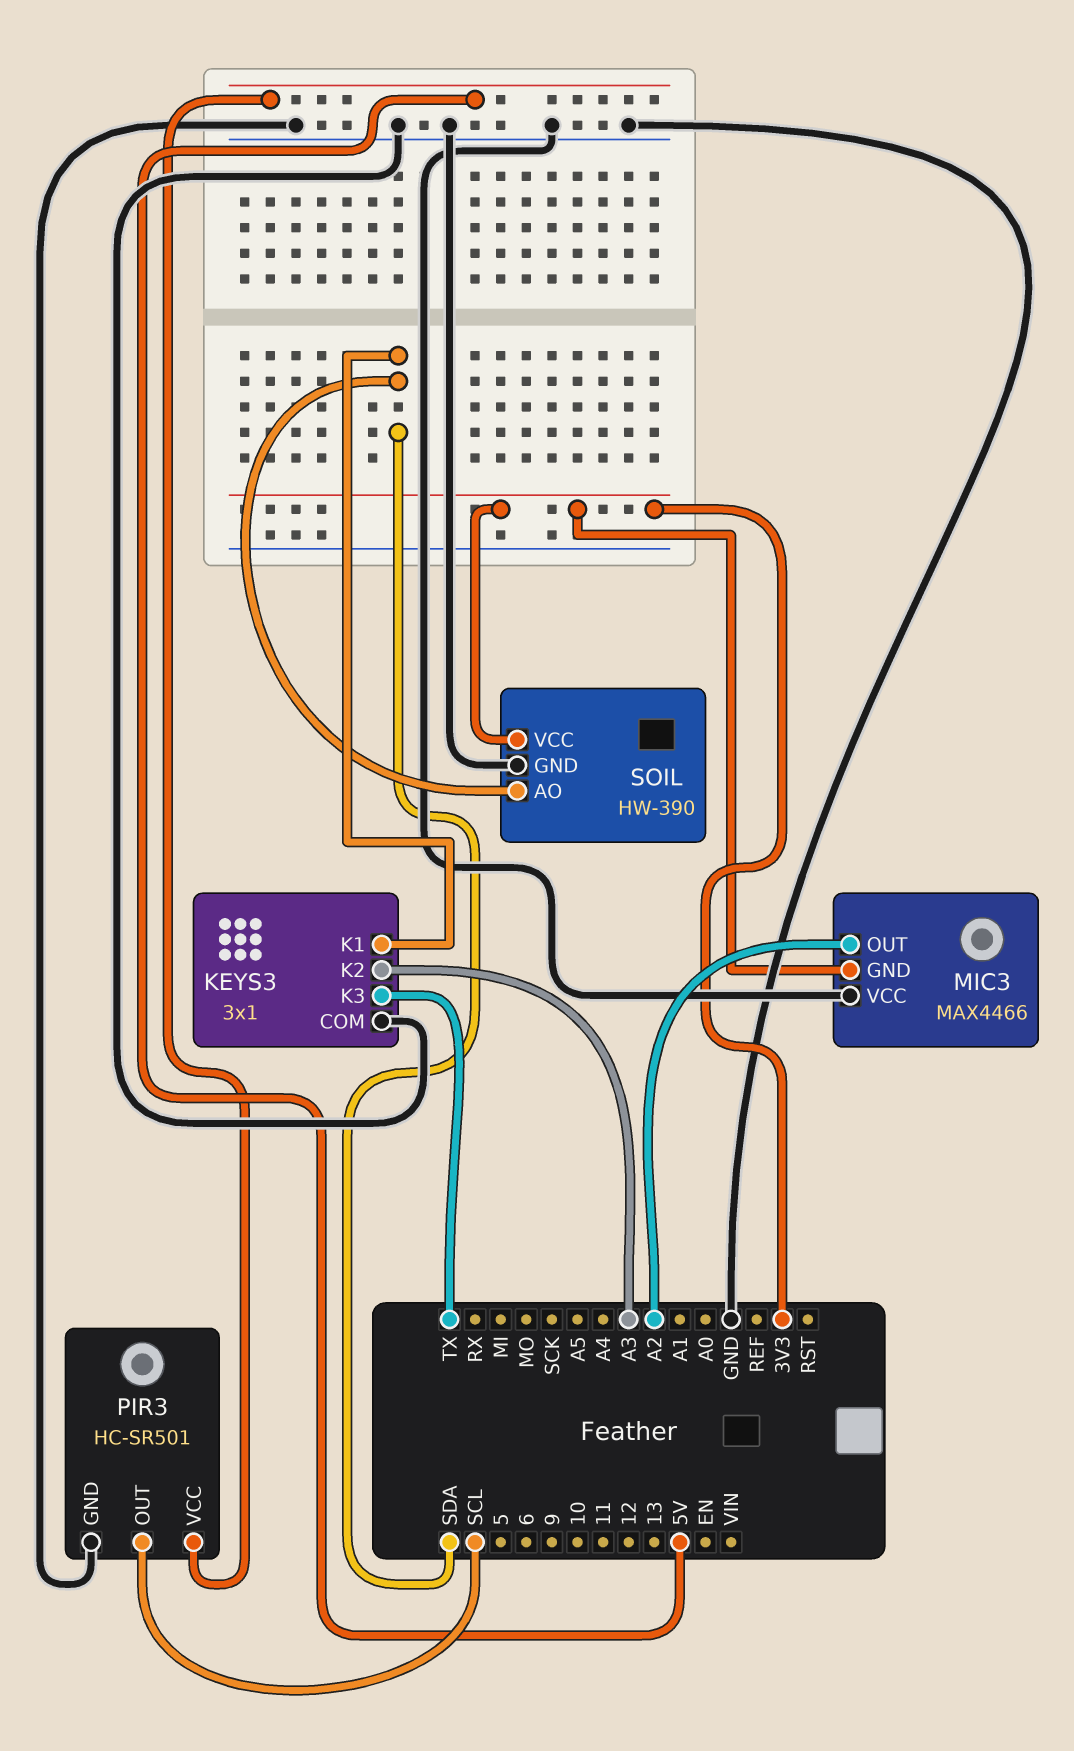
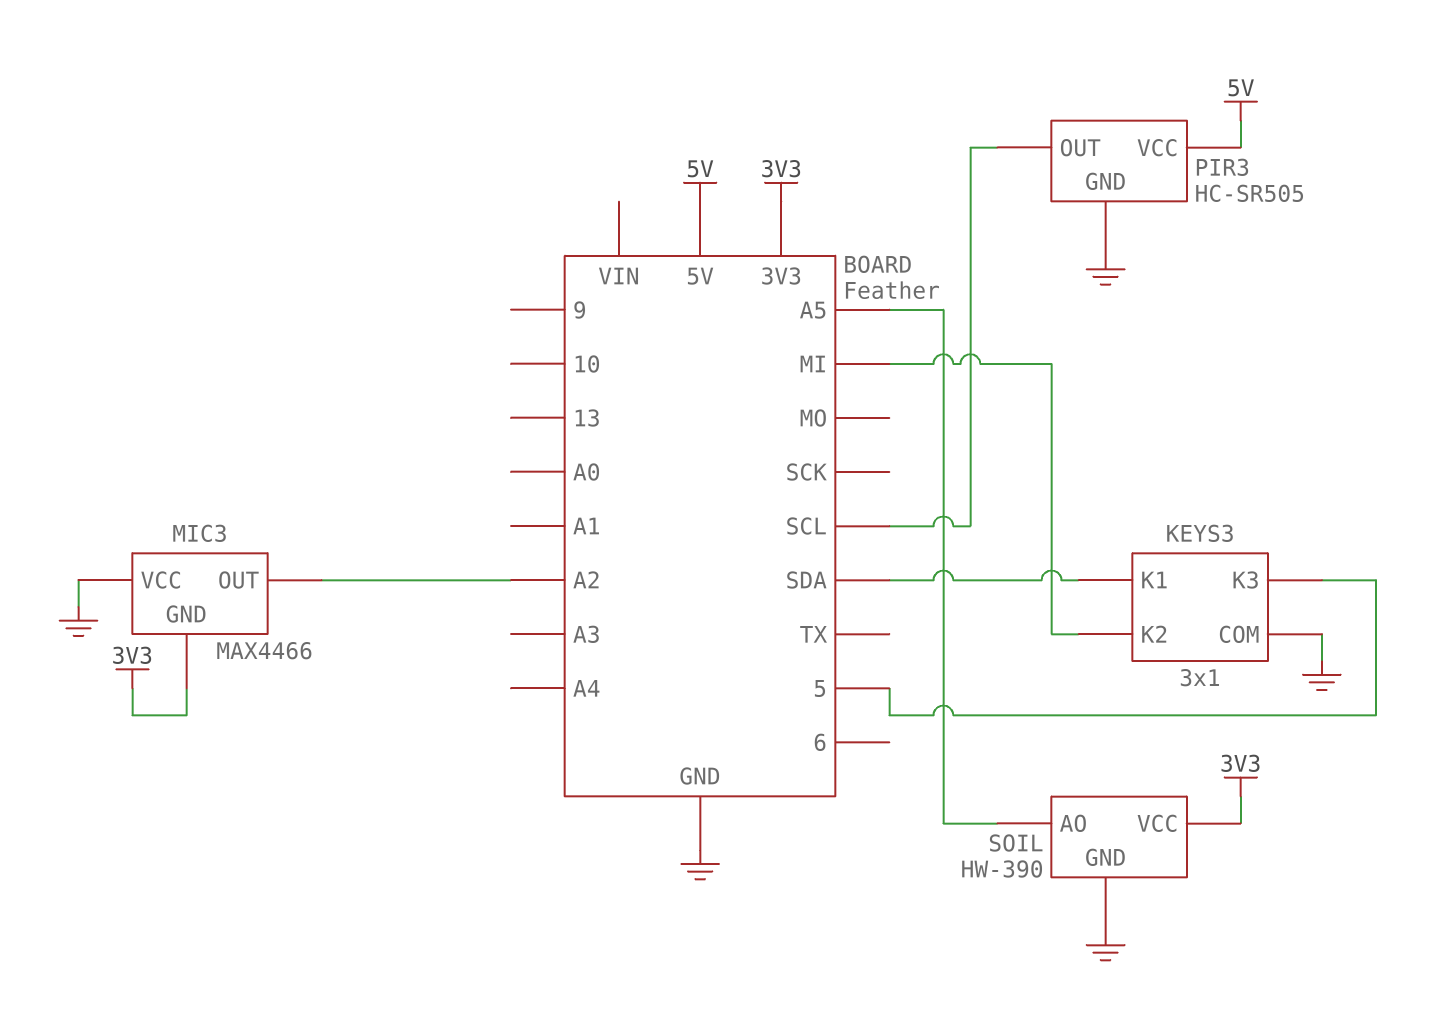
KEYS3 pin K2: A3 -> MI
KEYS3 pin K3: TX -> 5
PIR3: HC-SR501 -> HC-SR505
SOIL pin AO: SDA -> A5

